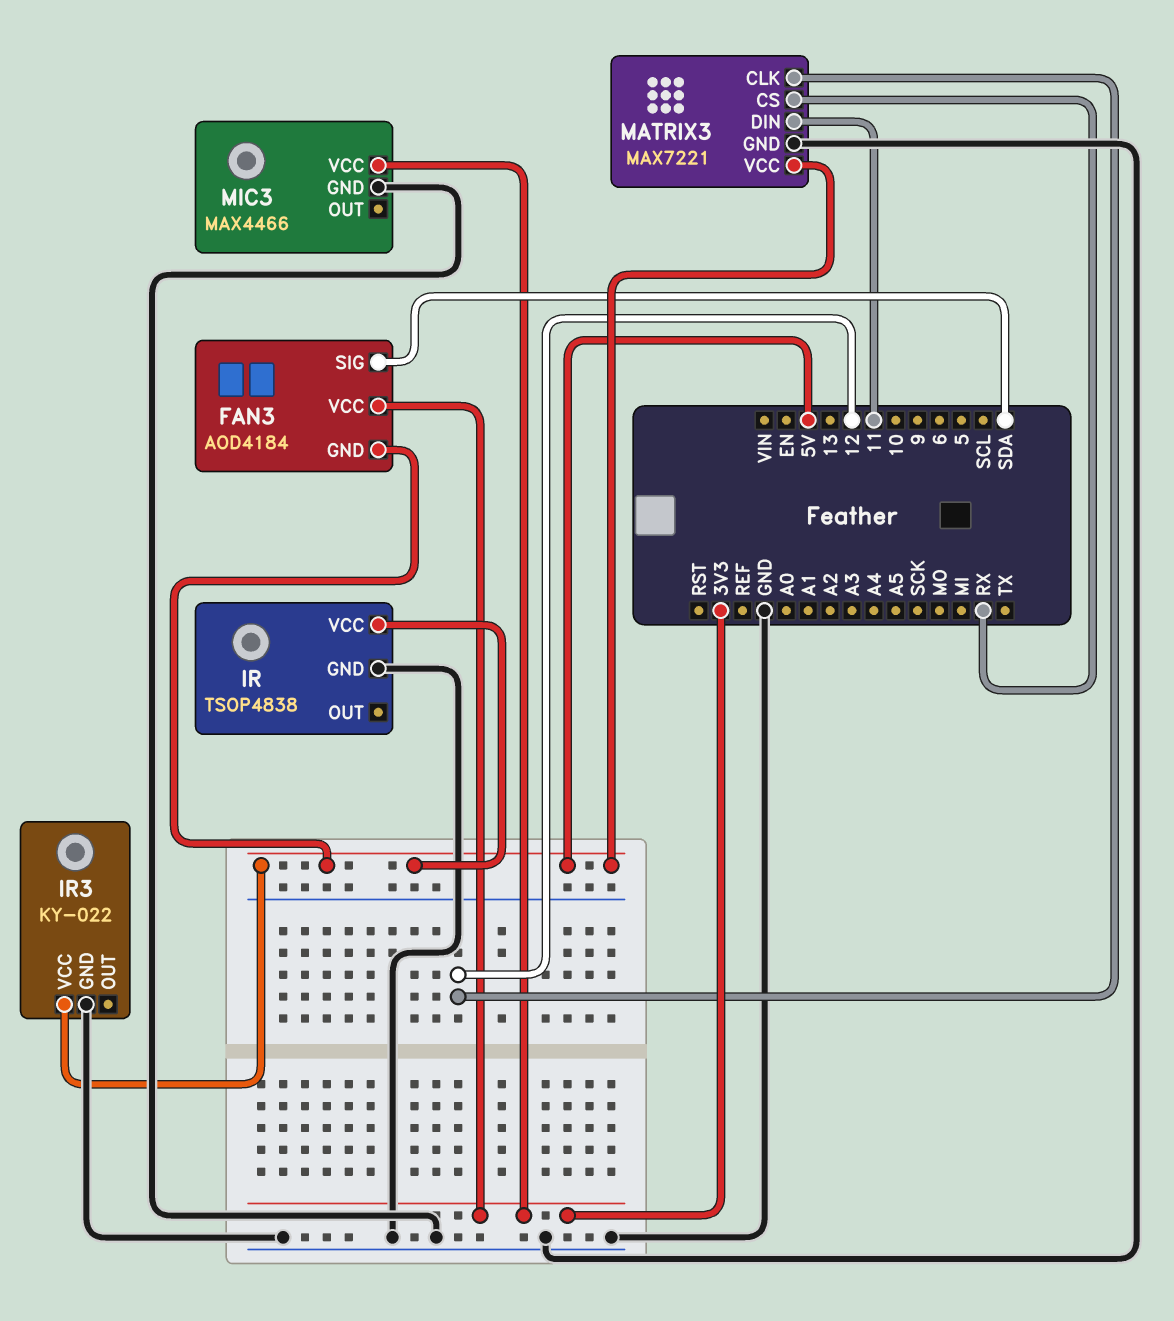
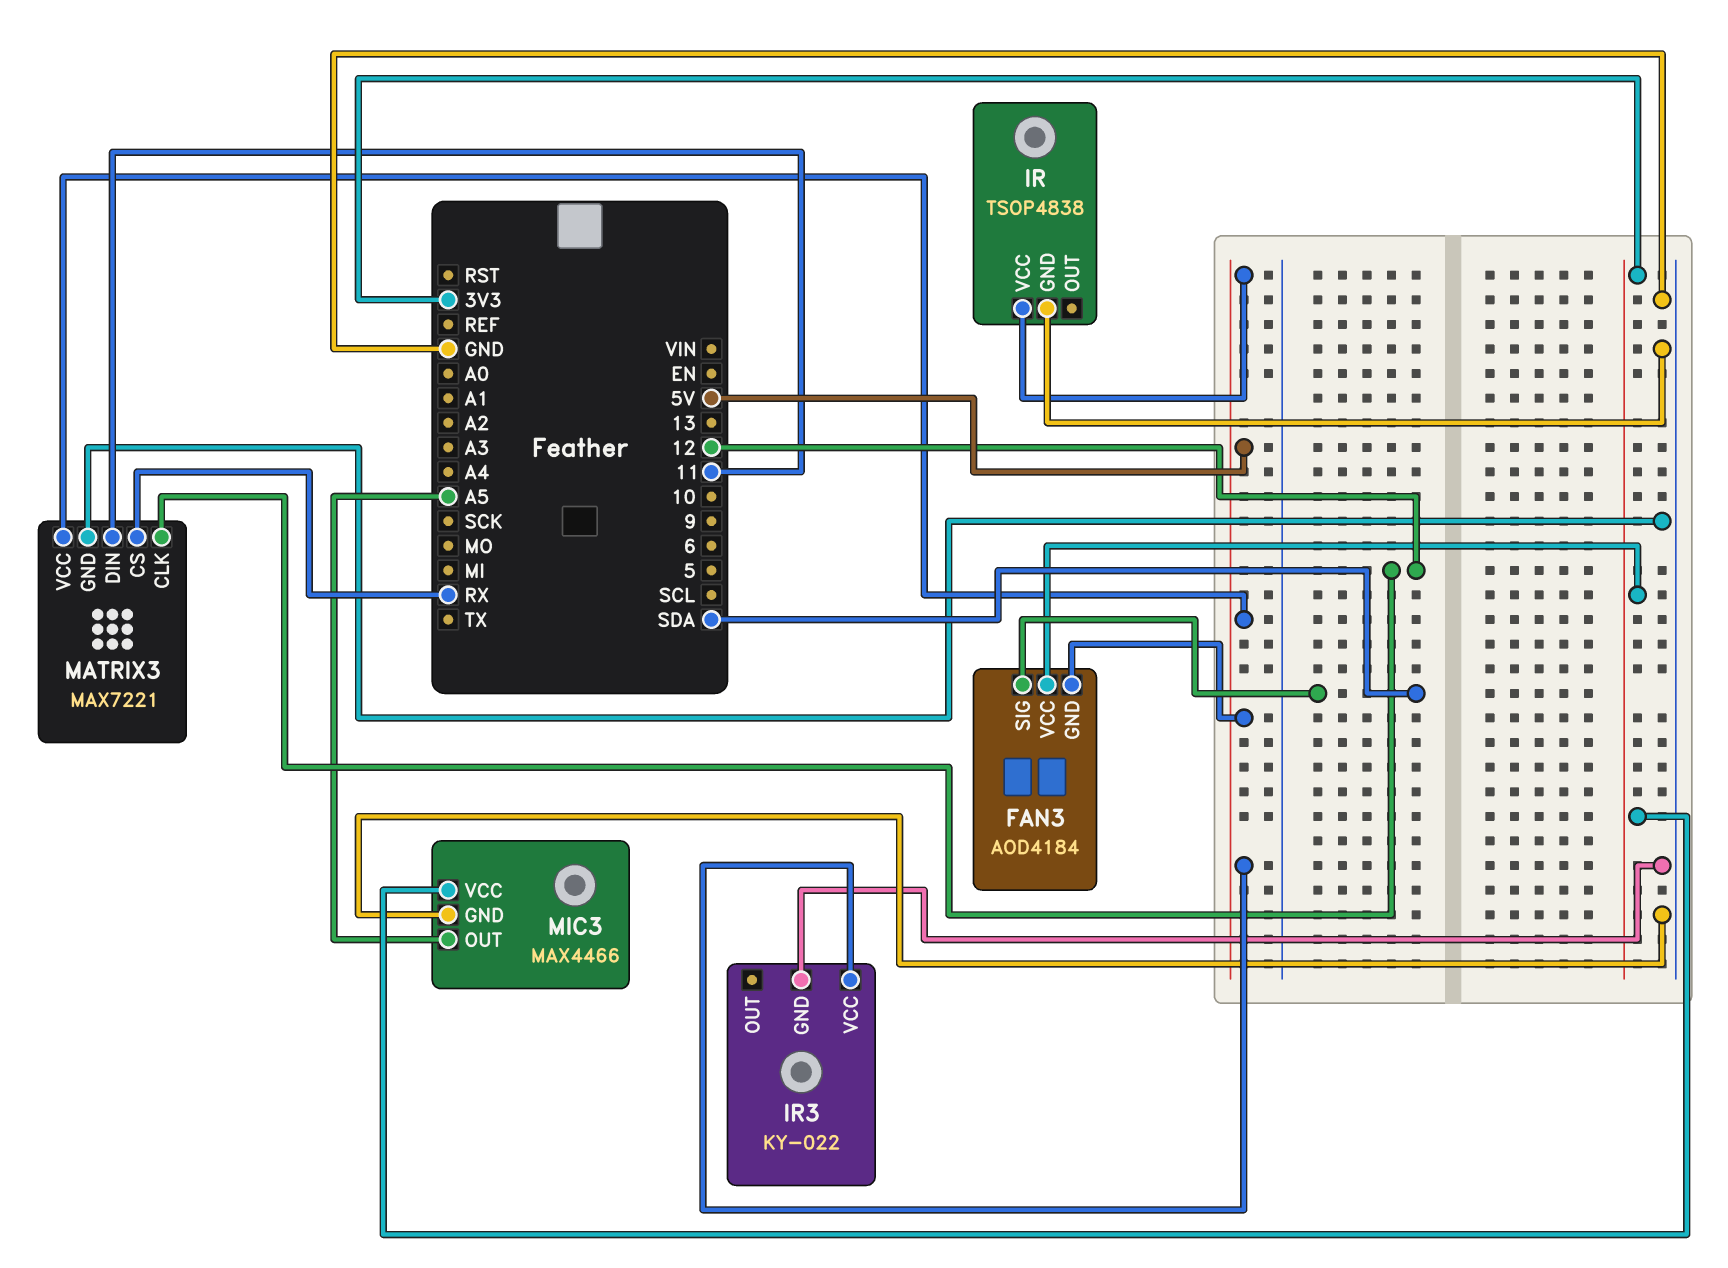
MIC3 pin OUT: none -> A5

